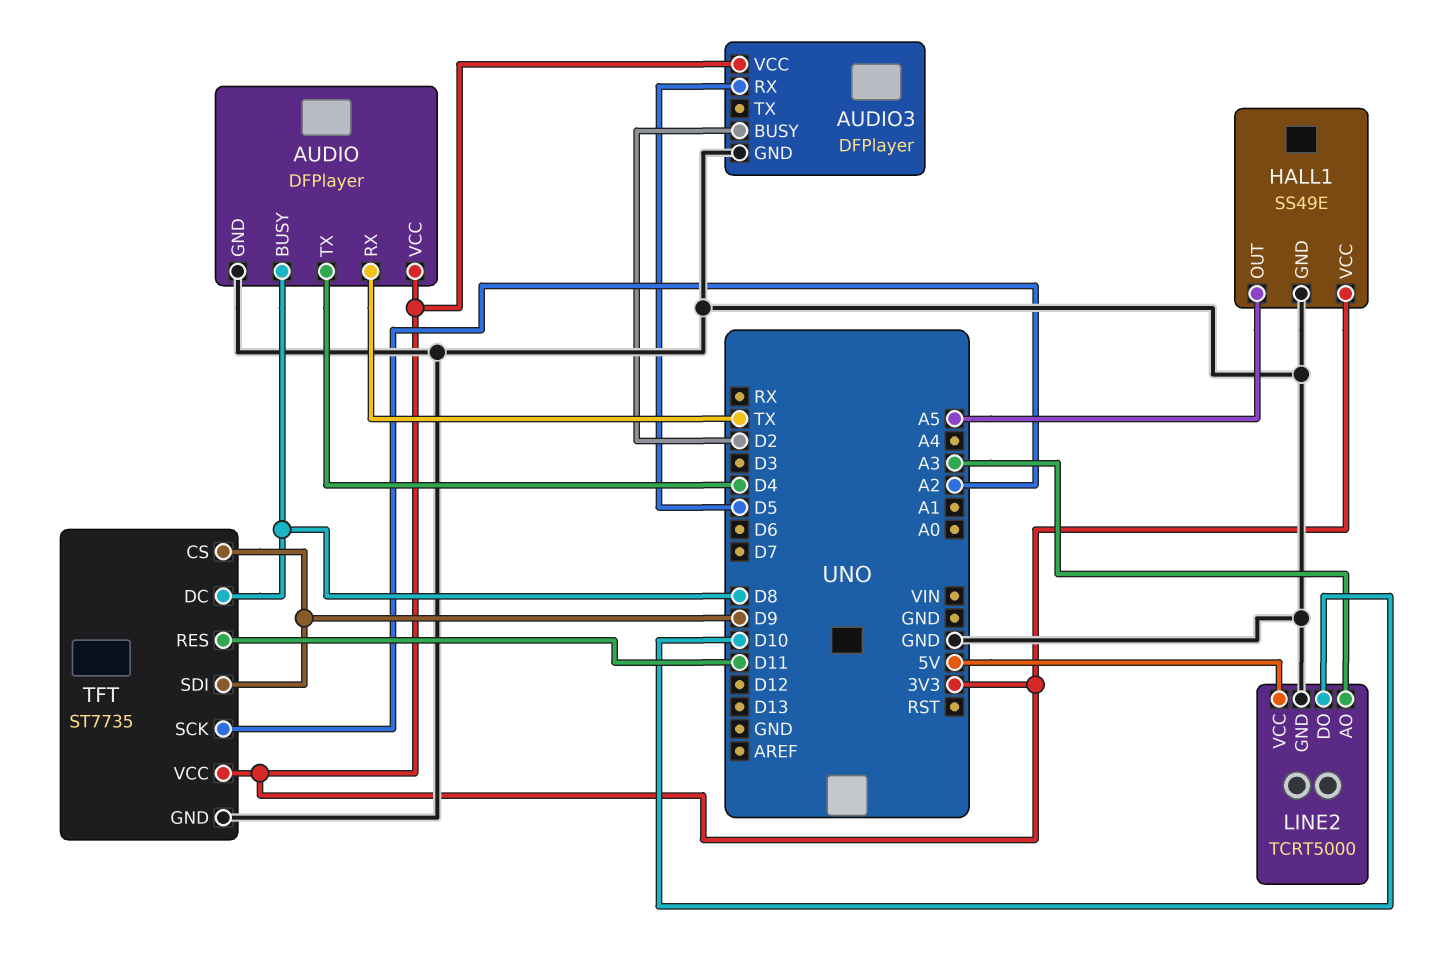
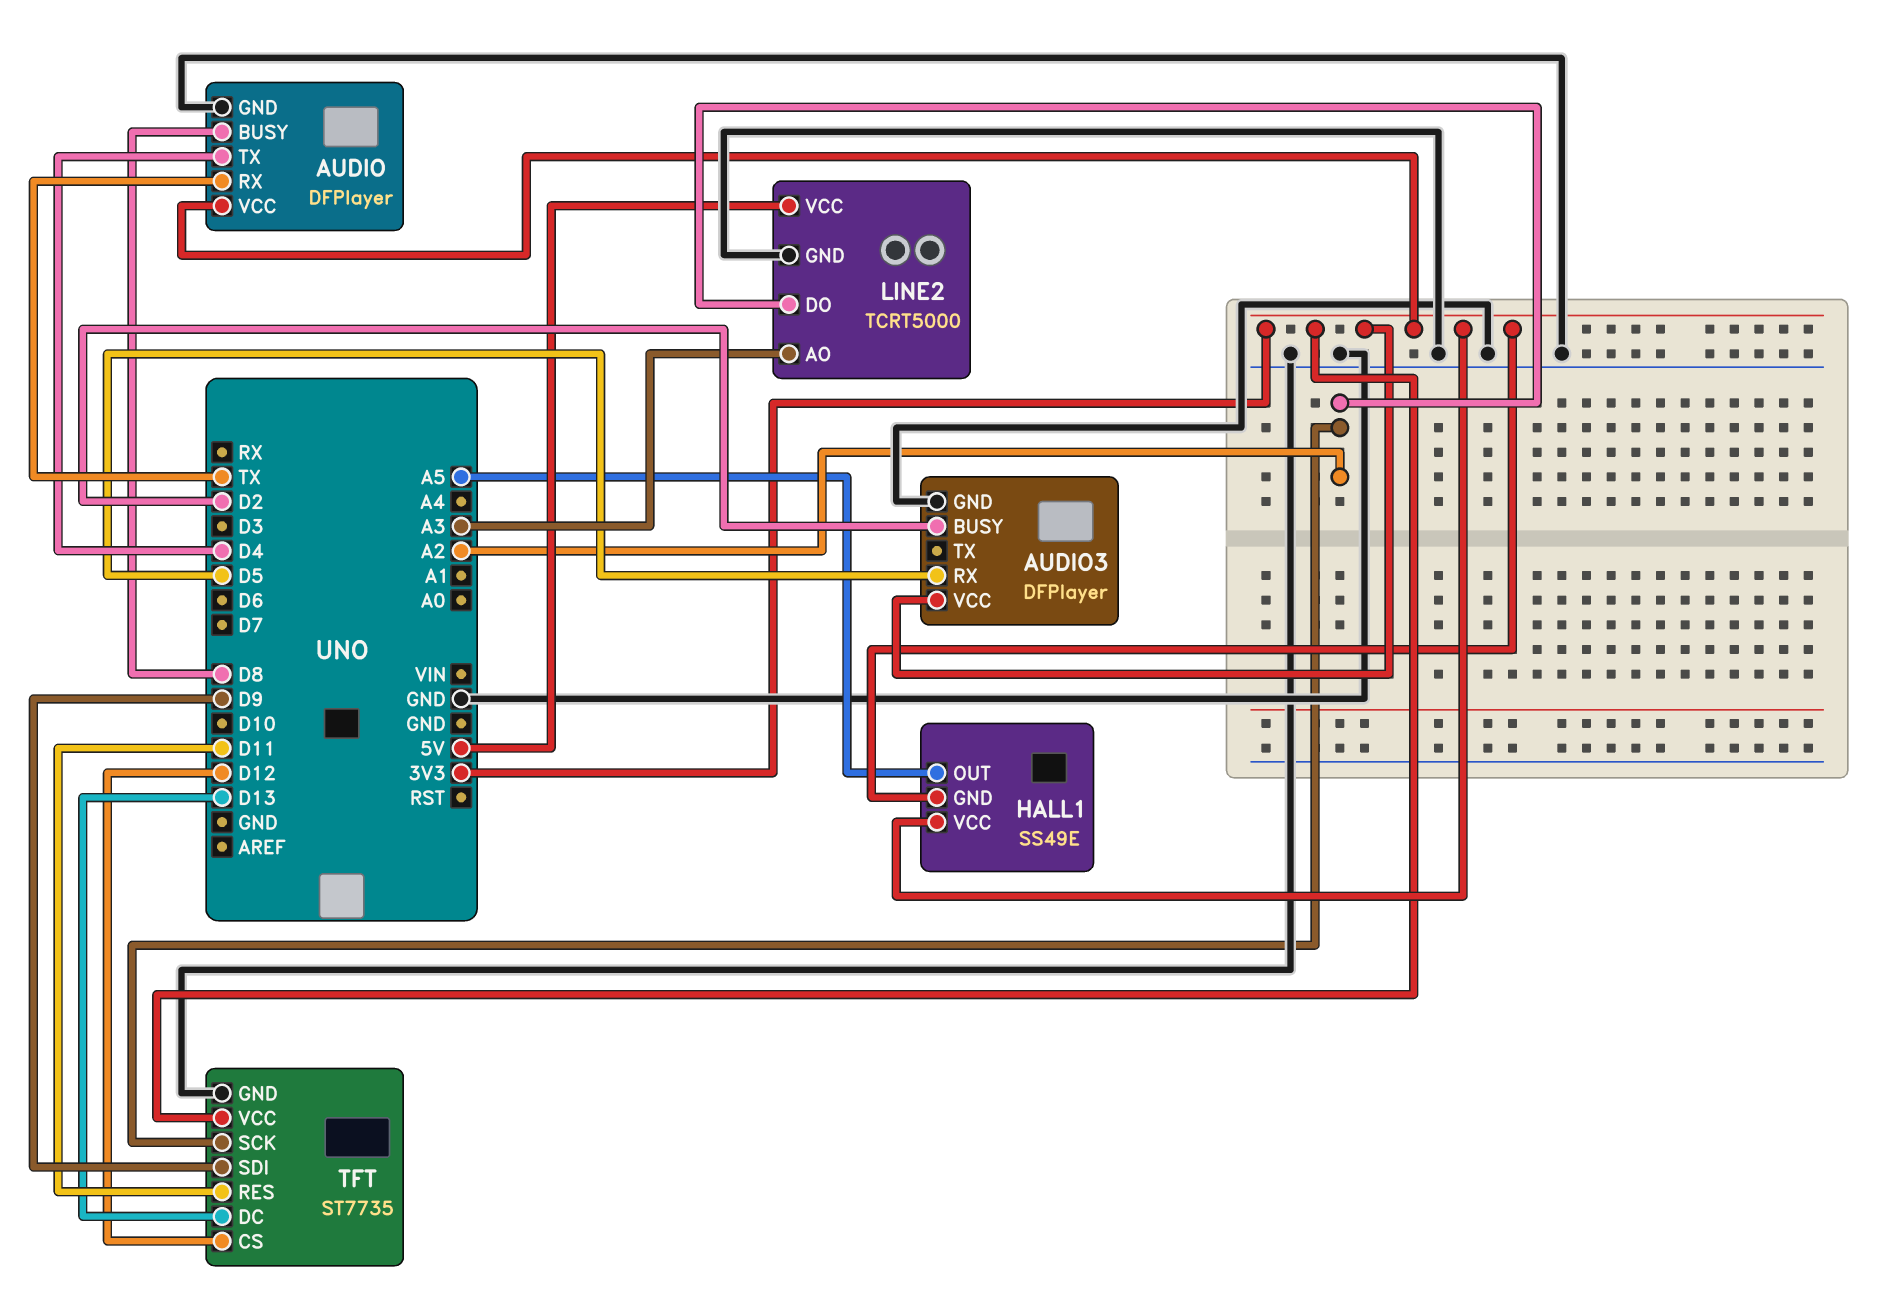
HALL1 pin GND: GND -> 3V3
LINE2 pin DO: D10 -> A2
TFT pin CS: D9 -> D12
TFT pin DC: D8 -> D13

